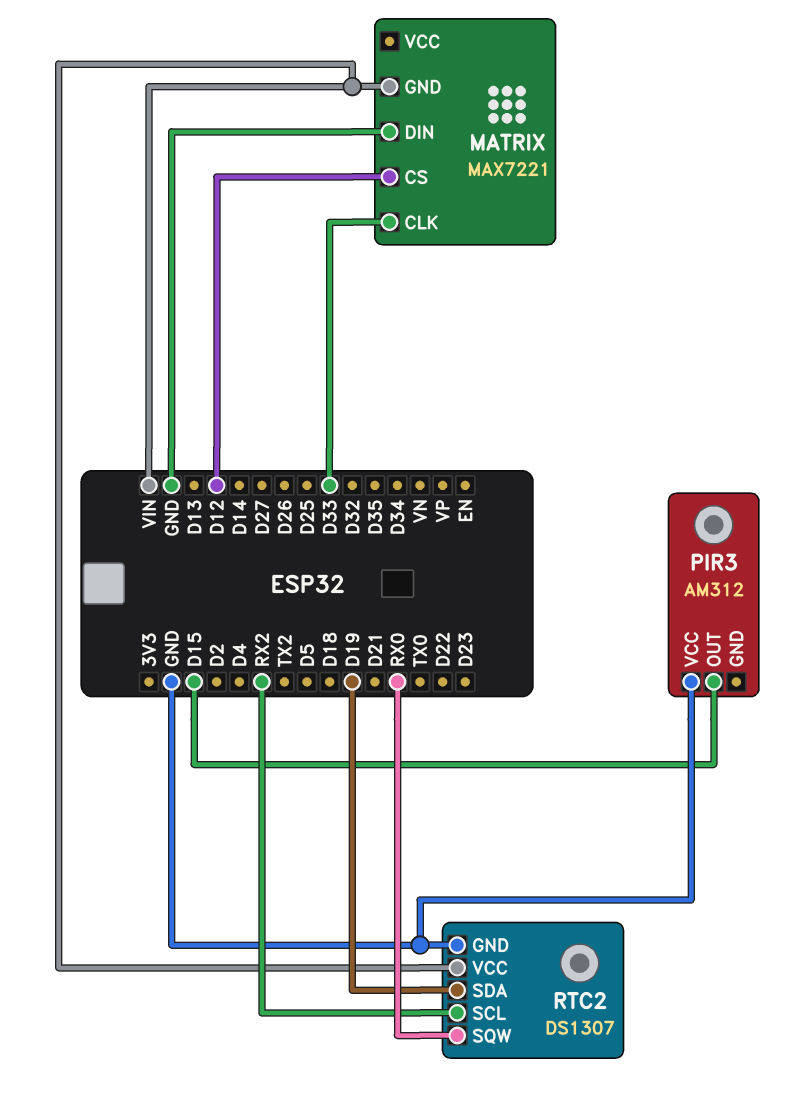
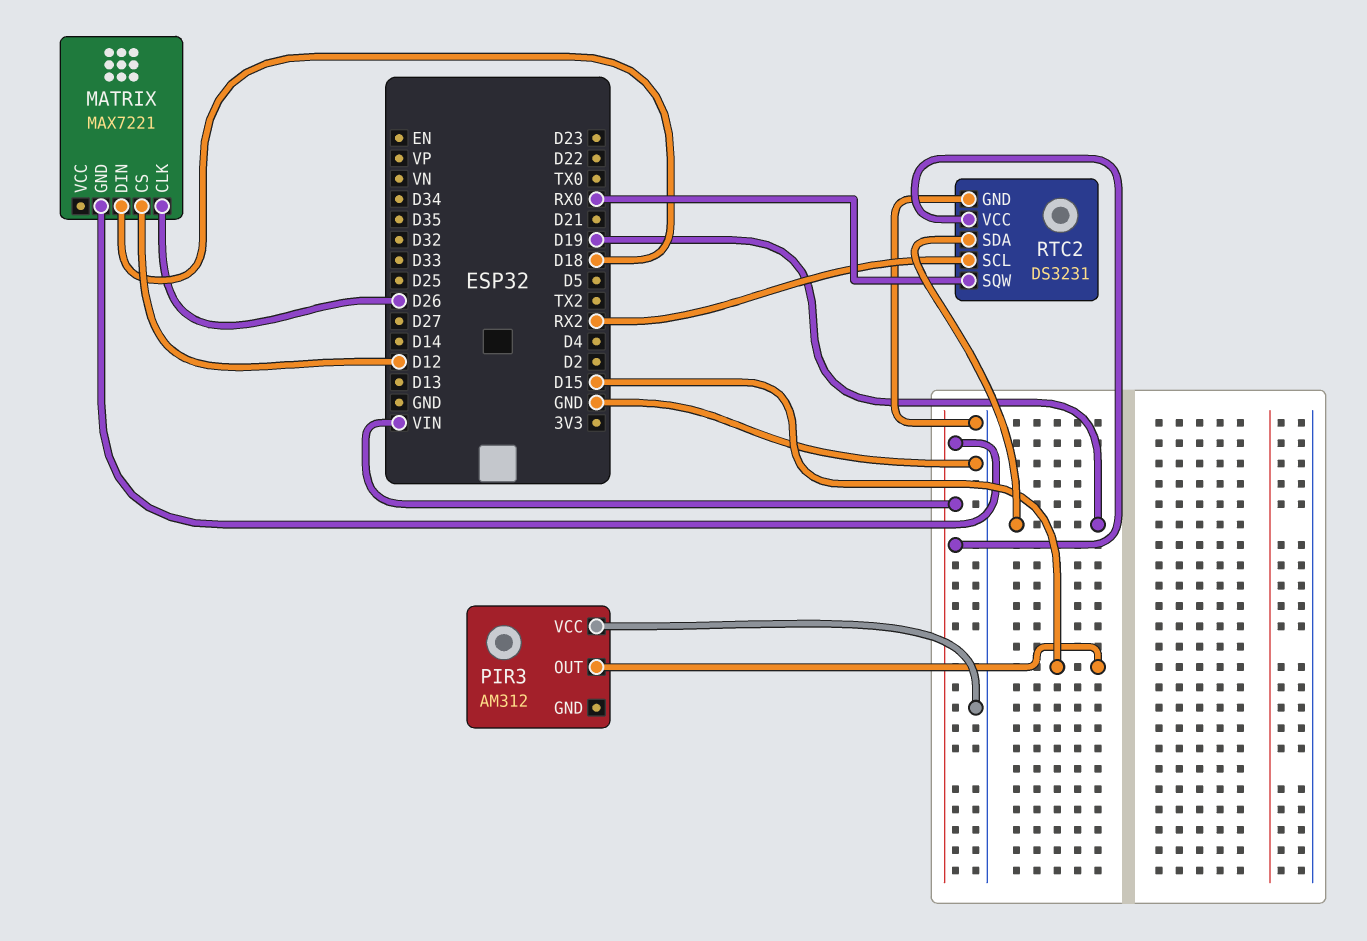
MATRIX pin CLK: D33 -> D26
MATRIX pin DIN: GND -> D18
RTC2: DS1307 -> DS3231

